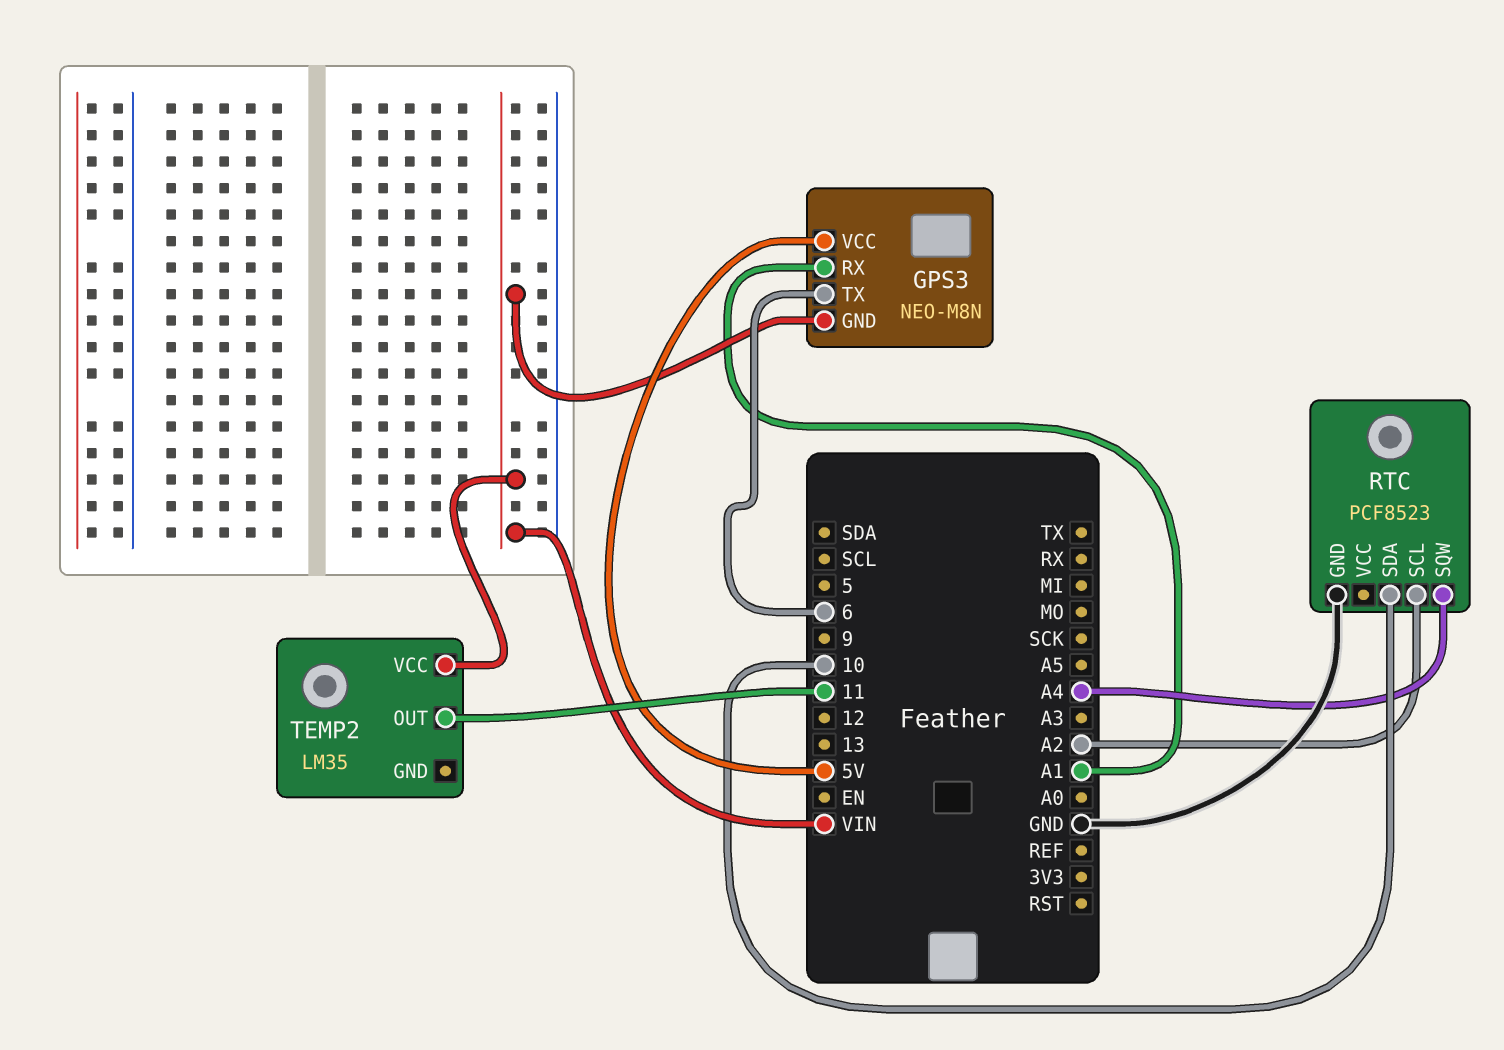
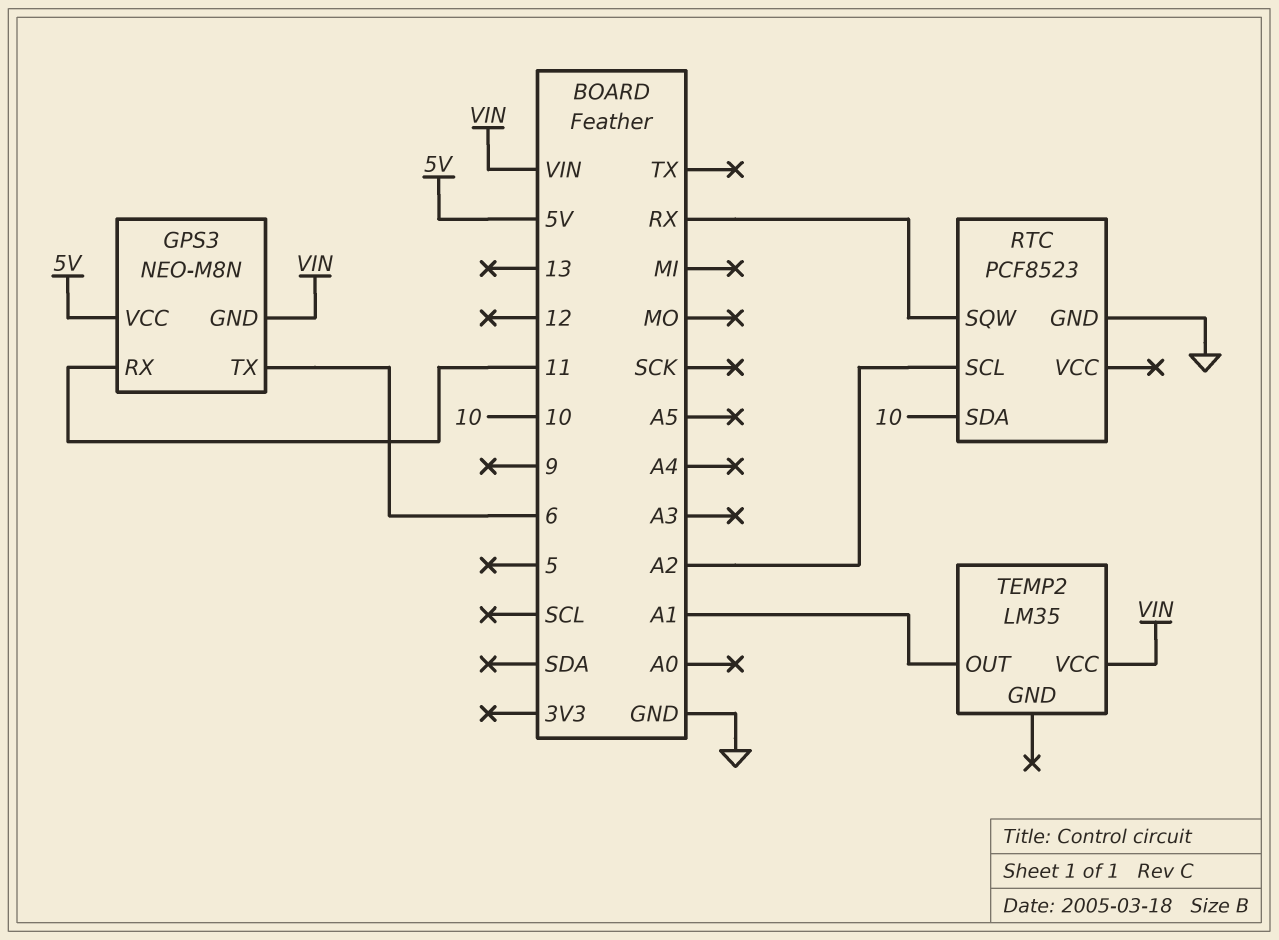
GPS3 pin RX: A1 -> 11
RTC pin SQW: A4 -> RX
TEMP2 pin OUT: 11 -> A1

